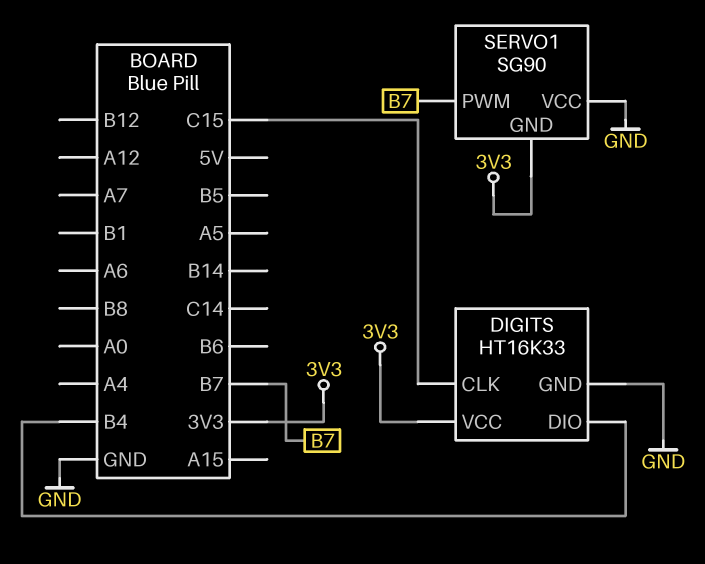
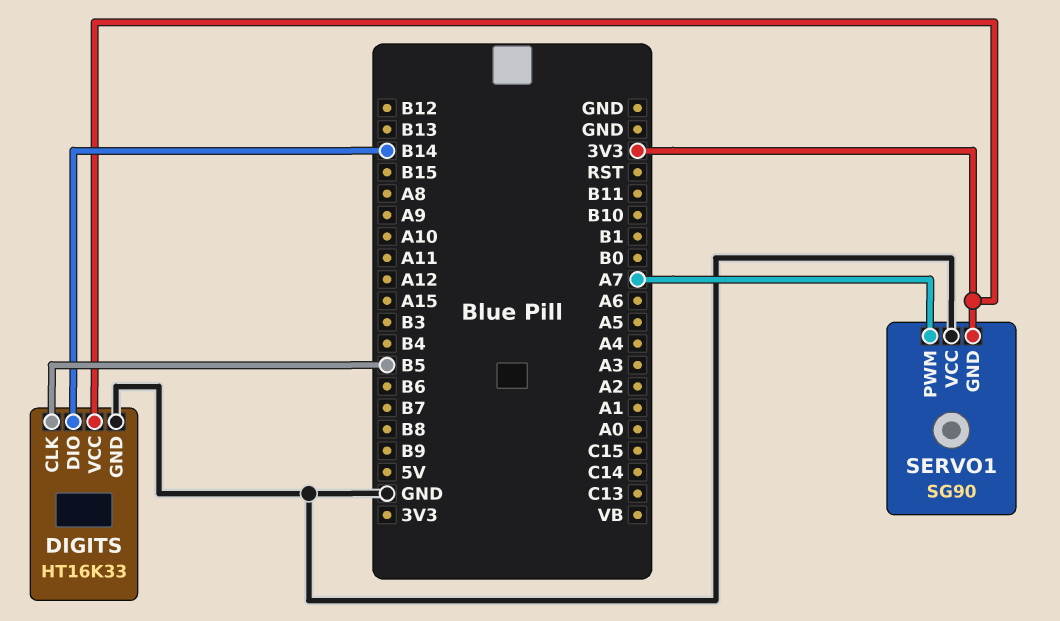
DIGITS pin CLK: C15 -> B5
DIGITS pin DIO: B4 -> B14
SERVO1 pin PWM: B7 -> A7

